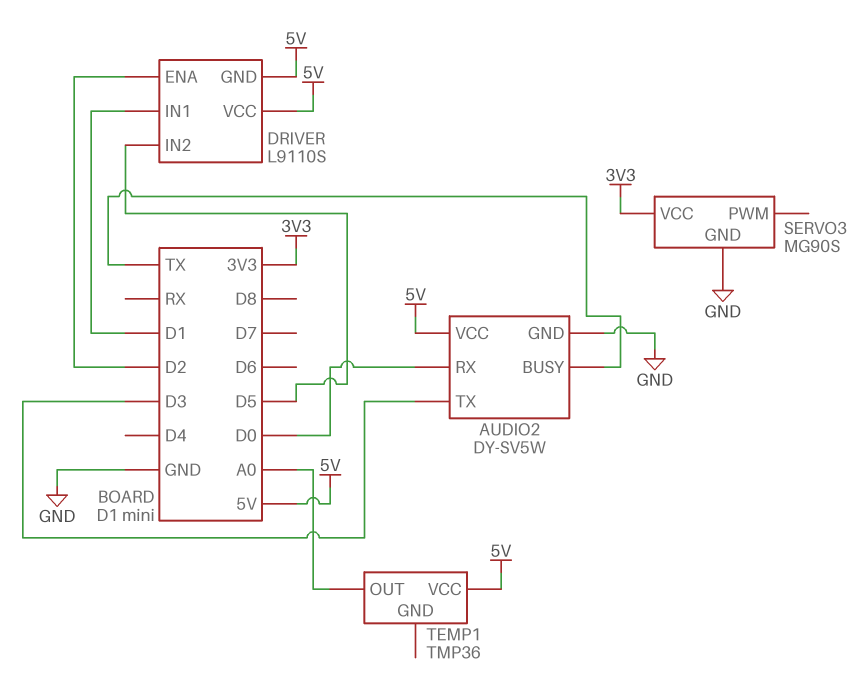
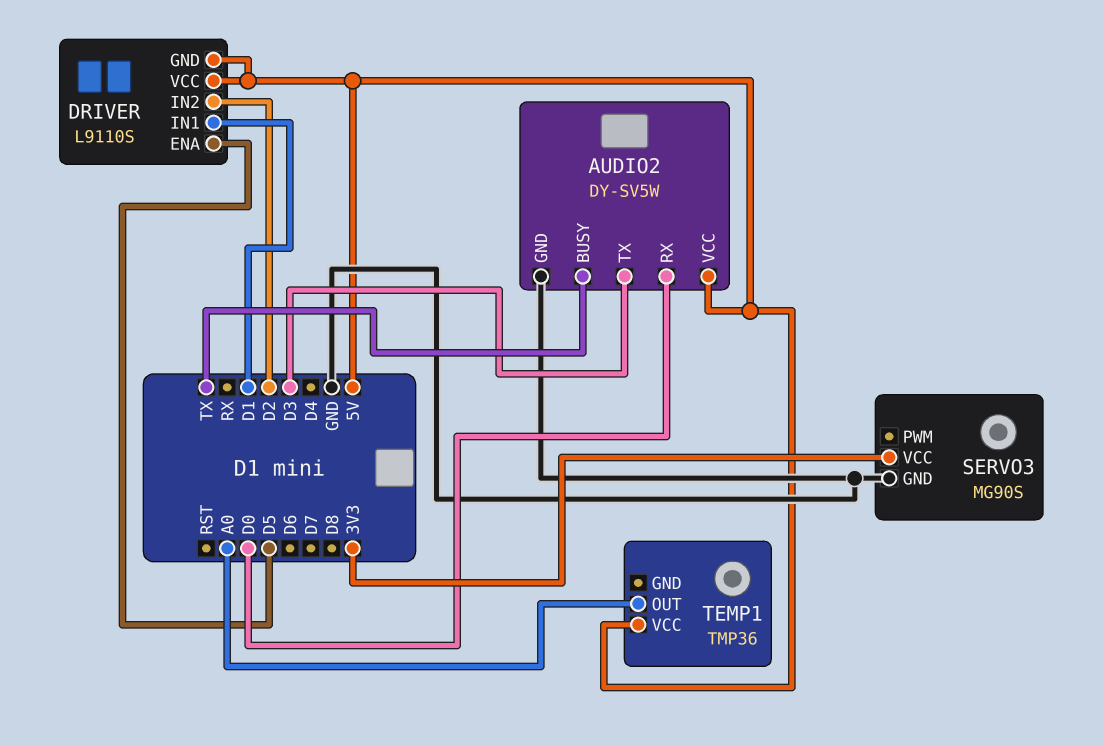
DRIVER pin ENA: D2 -> D5
DRIVER pin IN2: D5 -> D2

